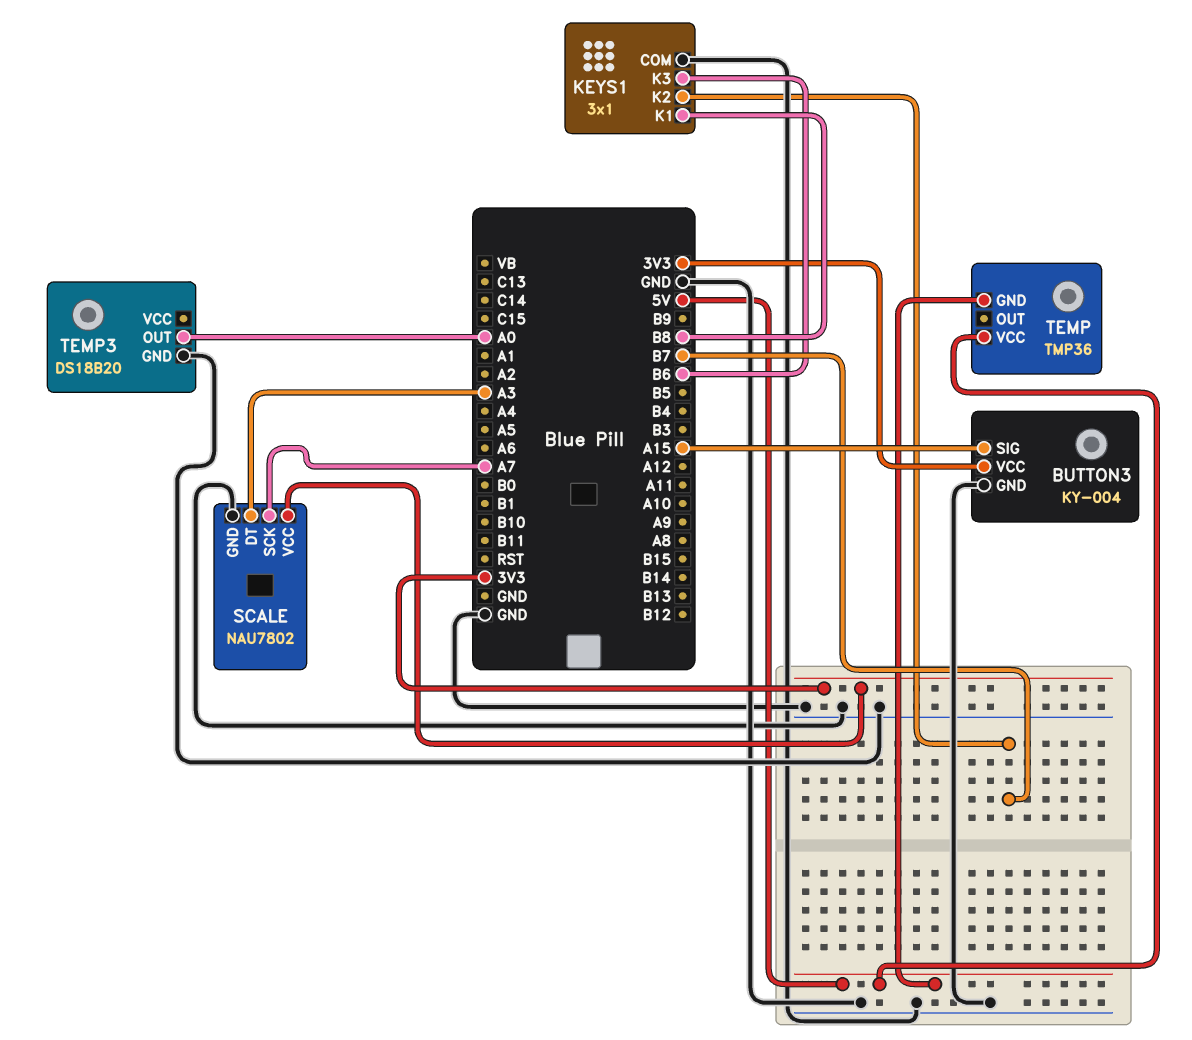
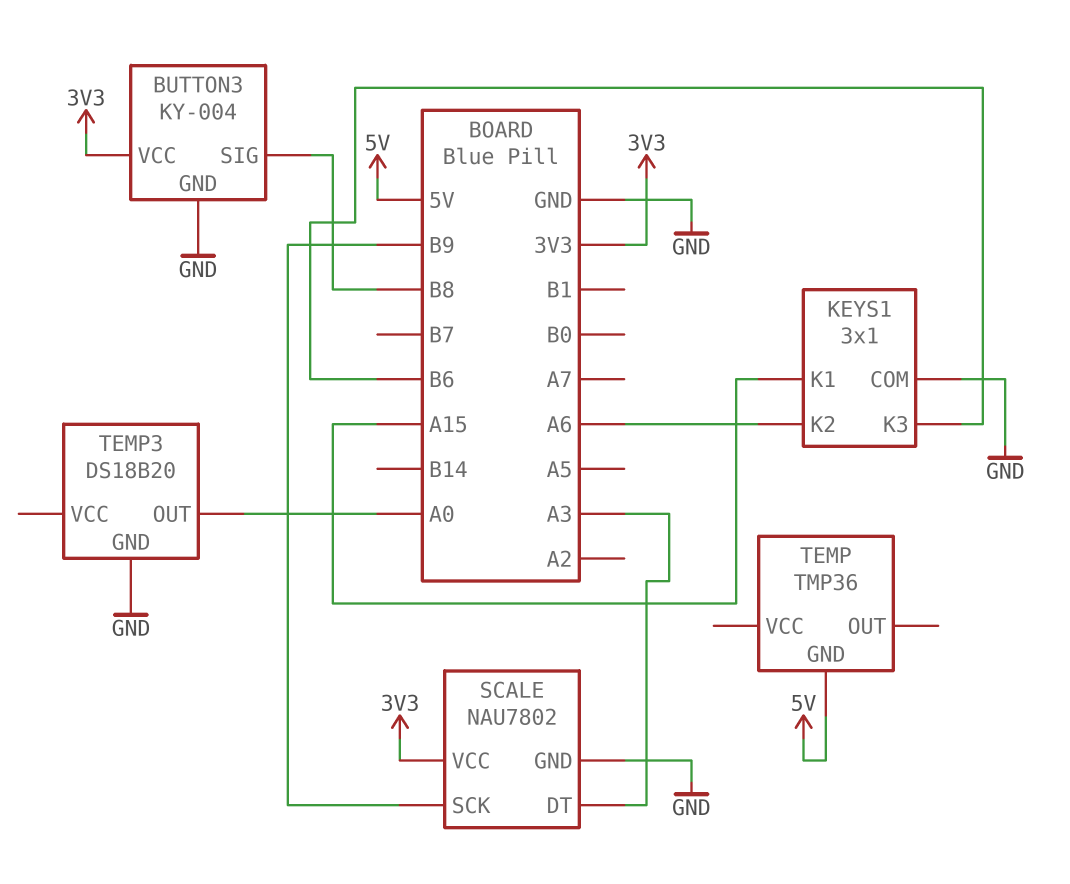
BUTTON3 pin SIG: A15 -> B8
KEYS1 pin K1: B8 -> A15
KEYS1 pin K2: B7 -> A6
SCALE pin SCK: A7 -> B9
TEMP pin VCC: 5V -> none

